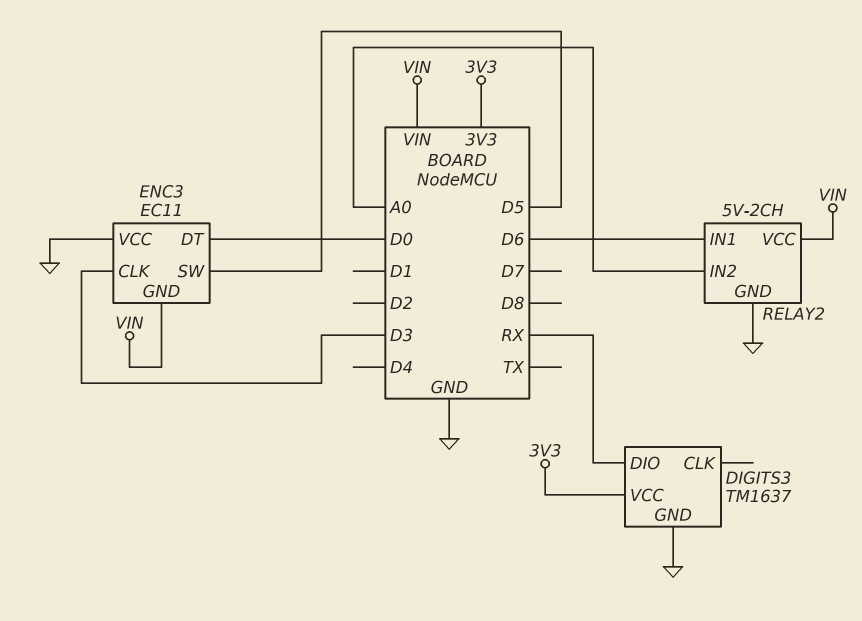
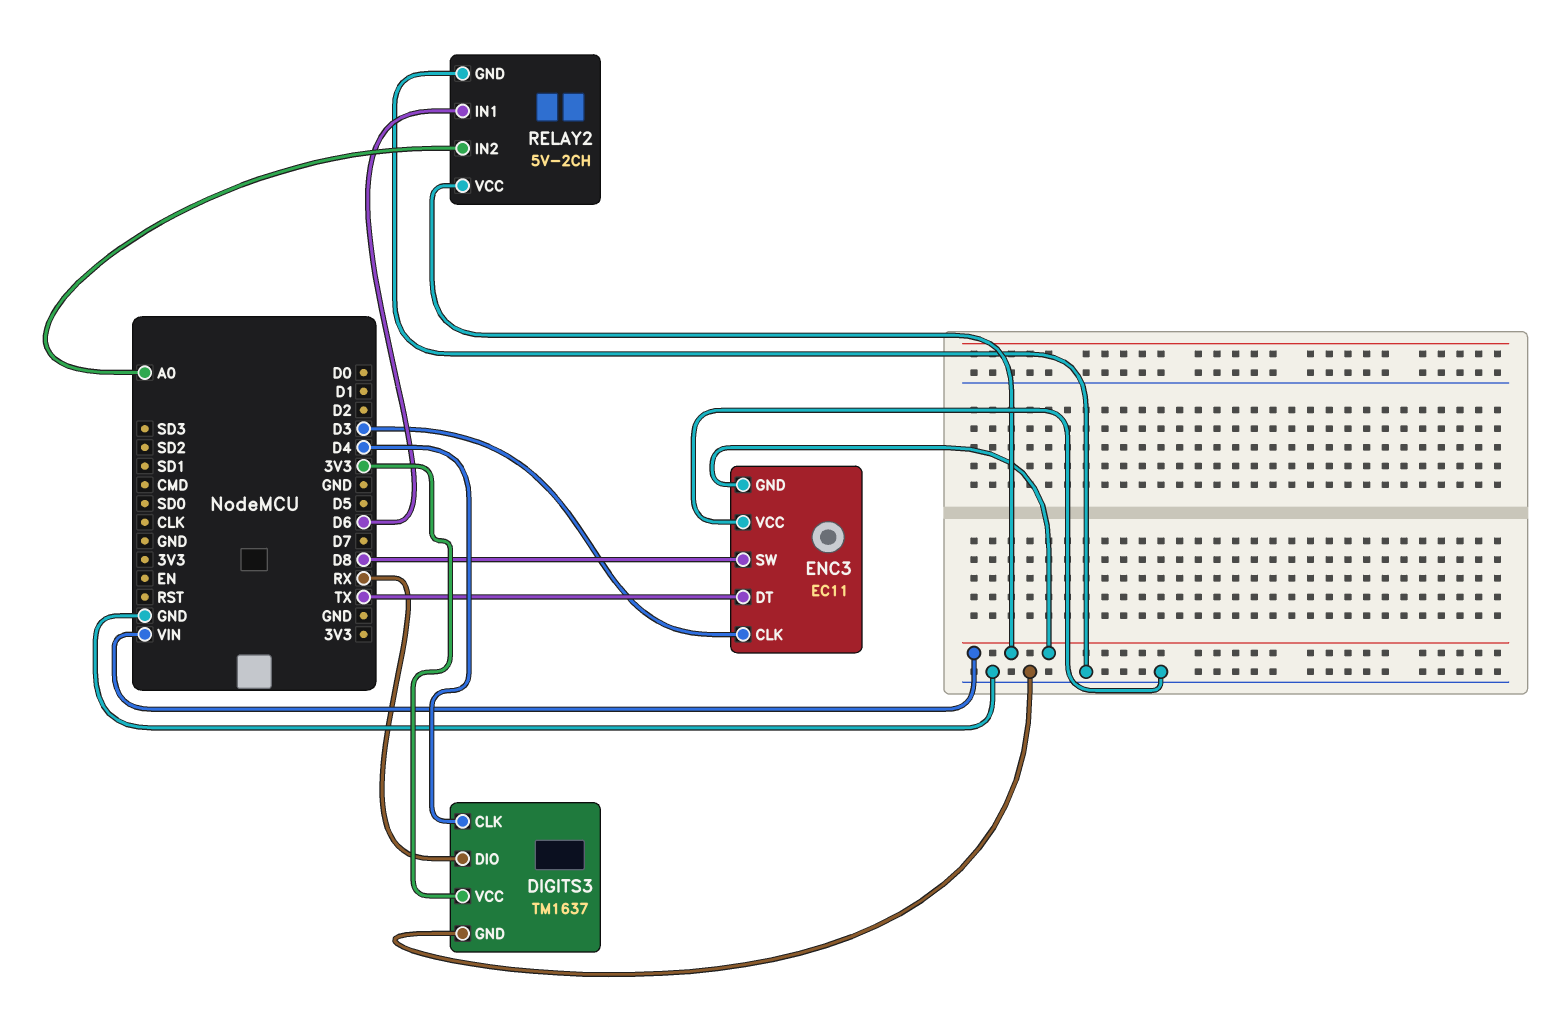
DIGITS3 pin CLK: none -> D4
ENC3 pin DT: D0 -> TX
ENC3 pin SW: D5 -> D8

